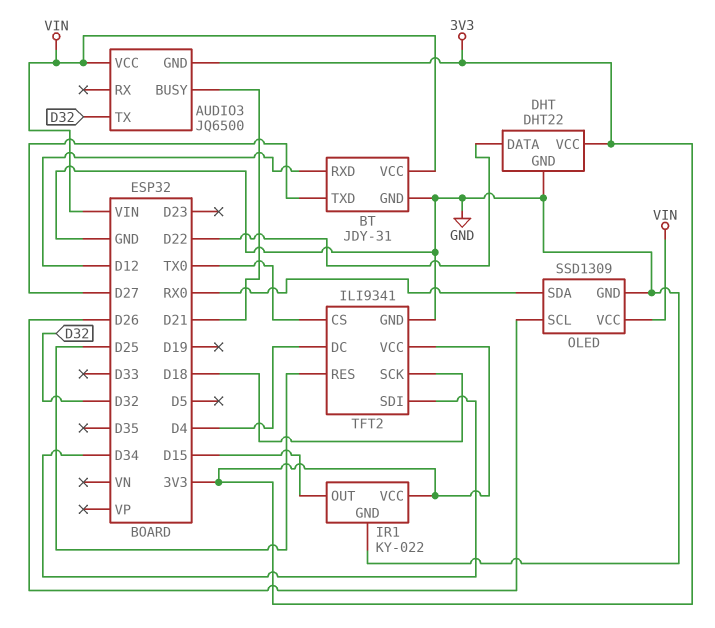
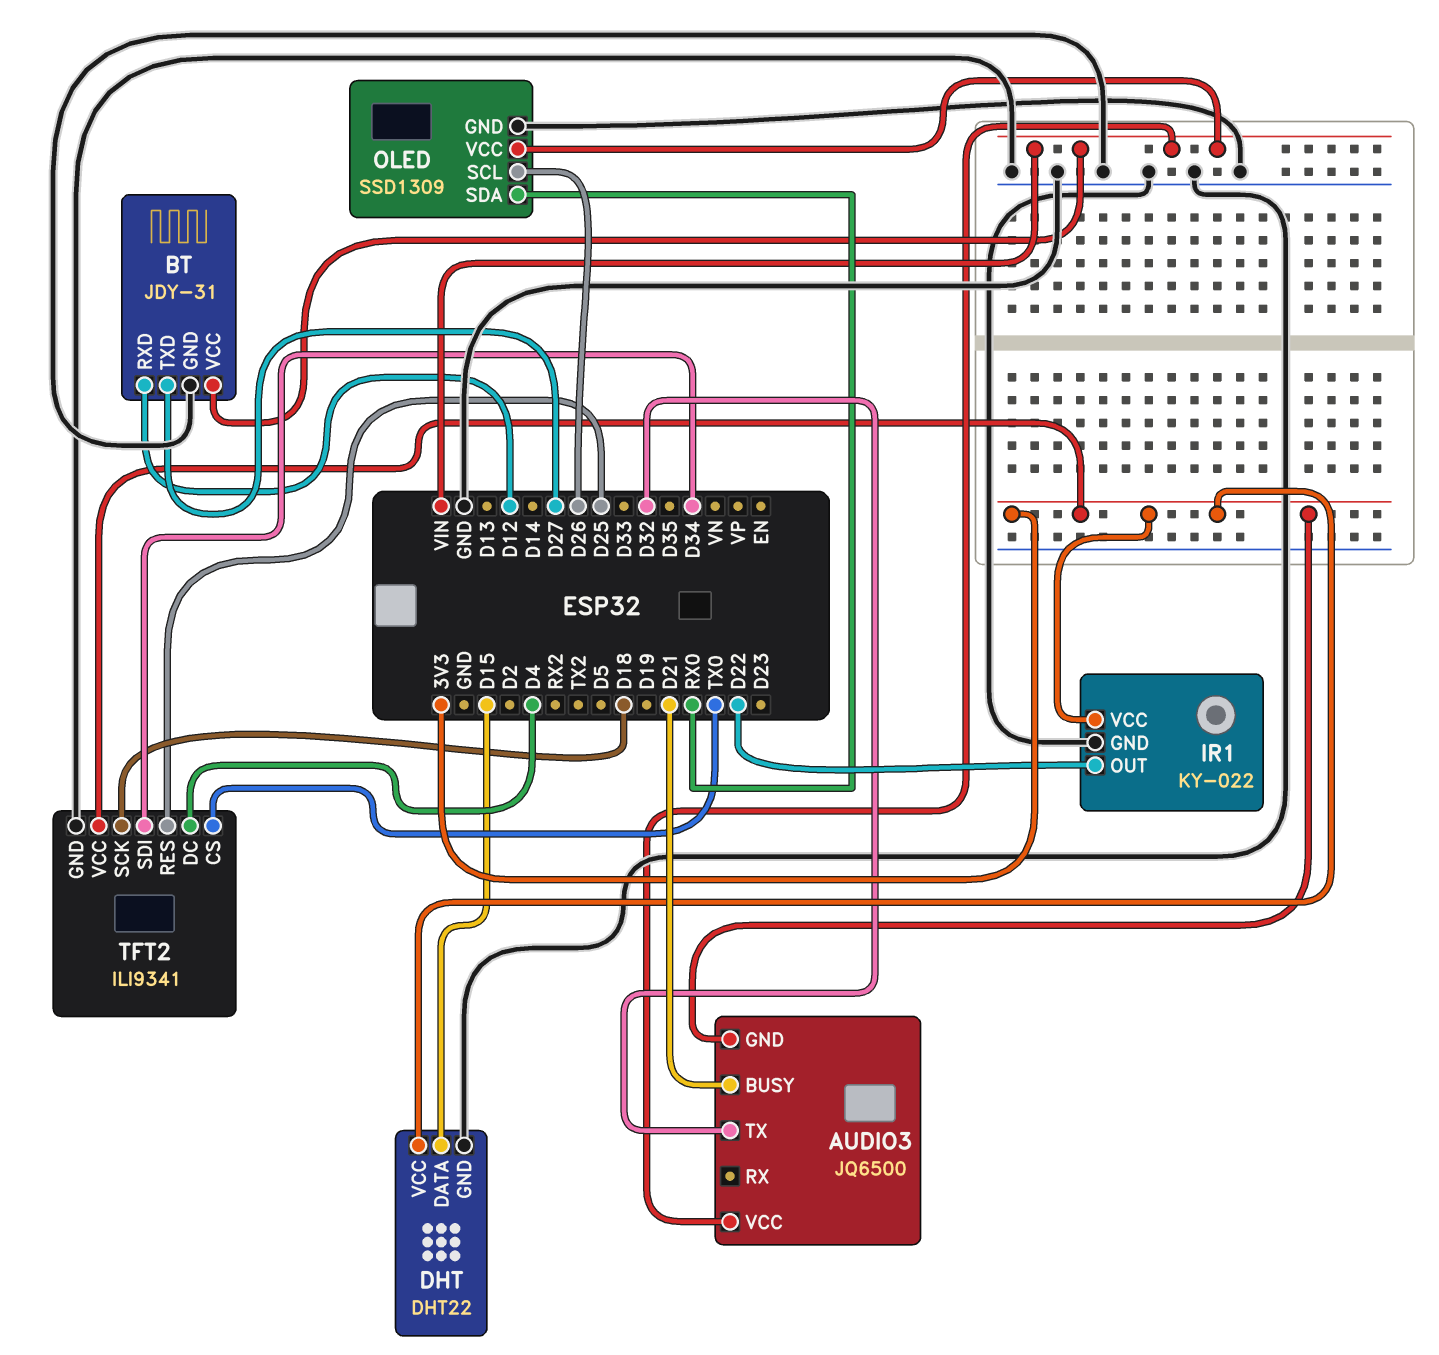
DHT pin DATA: D22 -> D15
IR1 pin OUT: D15 -> D22

